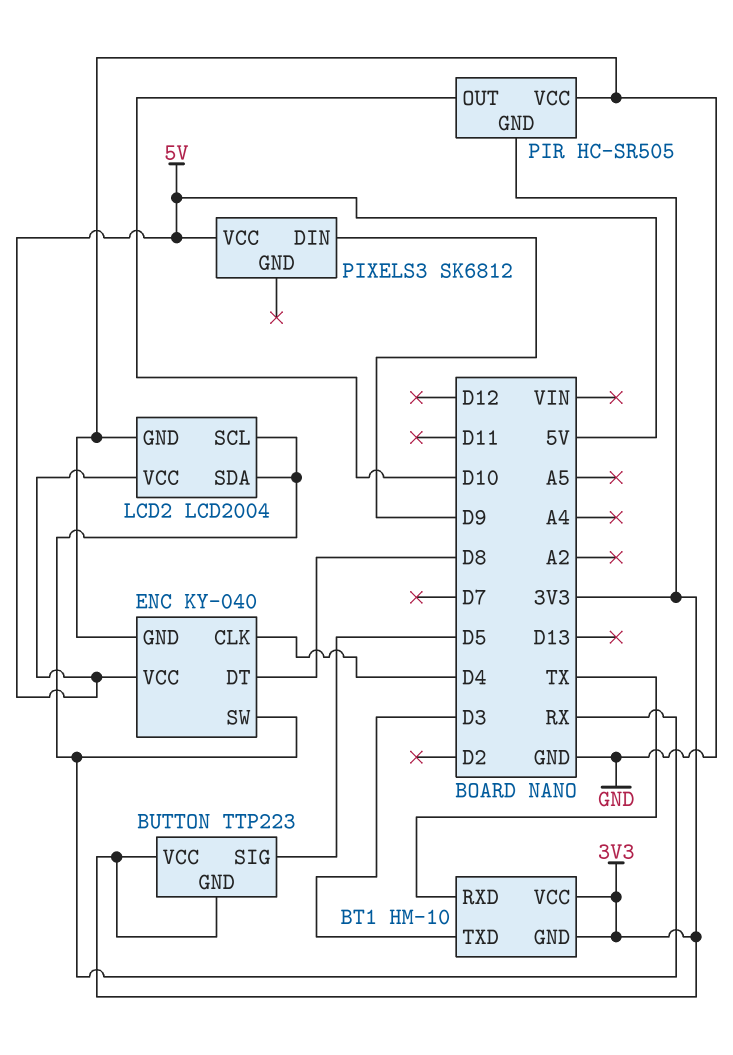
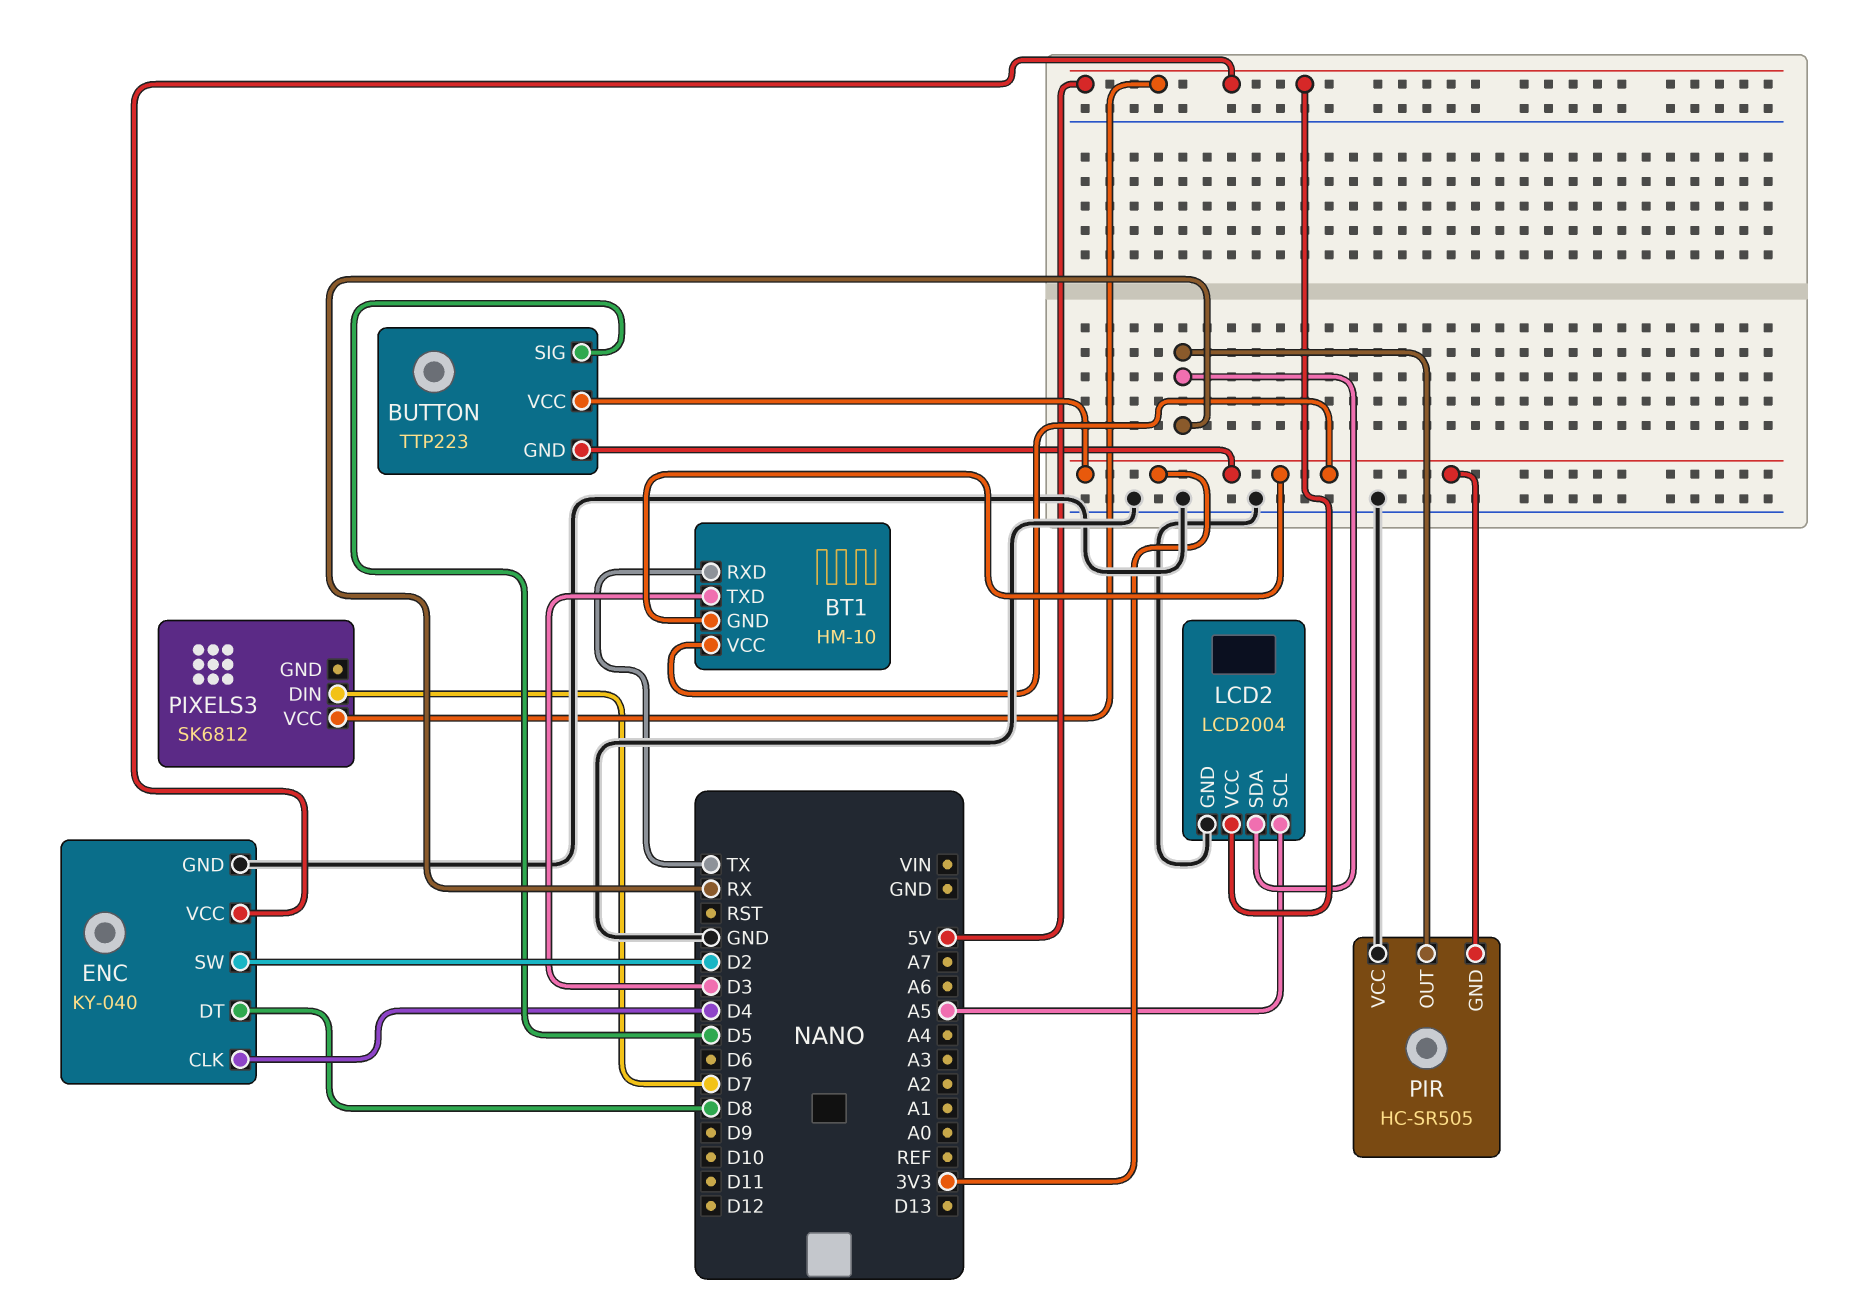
ENC pin SW: RX -> D2
LCD2 pin SCL: RX -> A5
PIR pin OUT: D10 -> RX
PIXELS3 pin DIN: D9 -> D7

